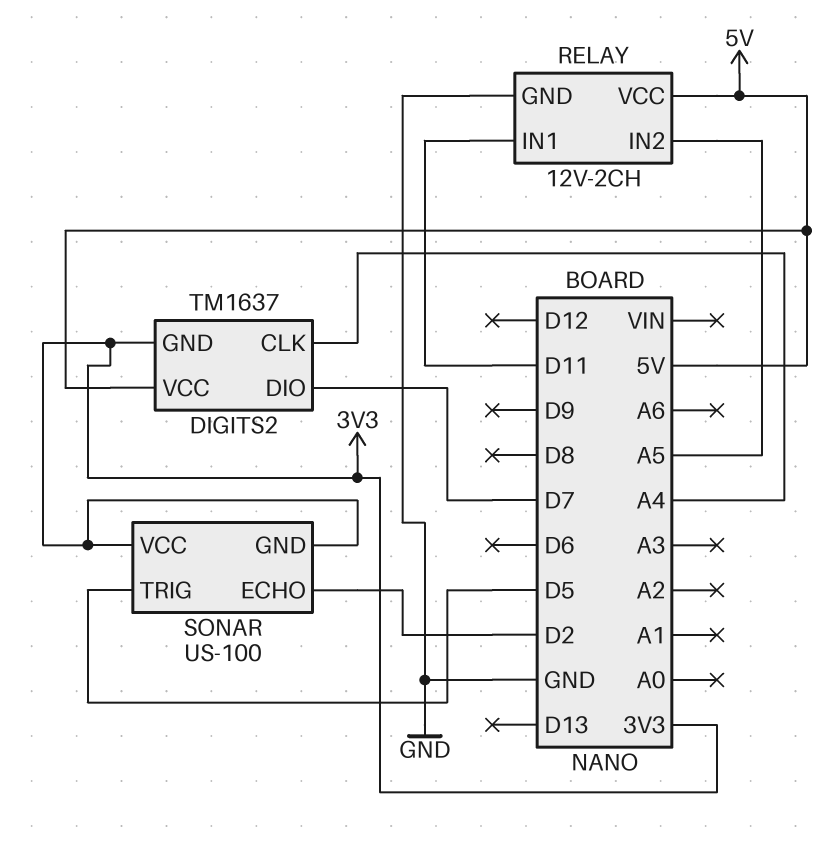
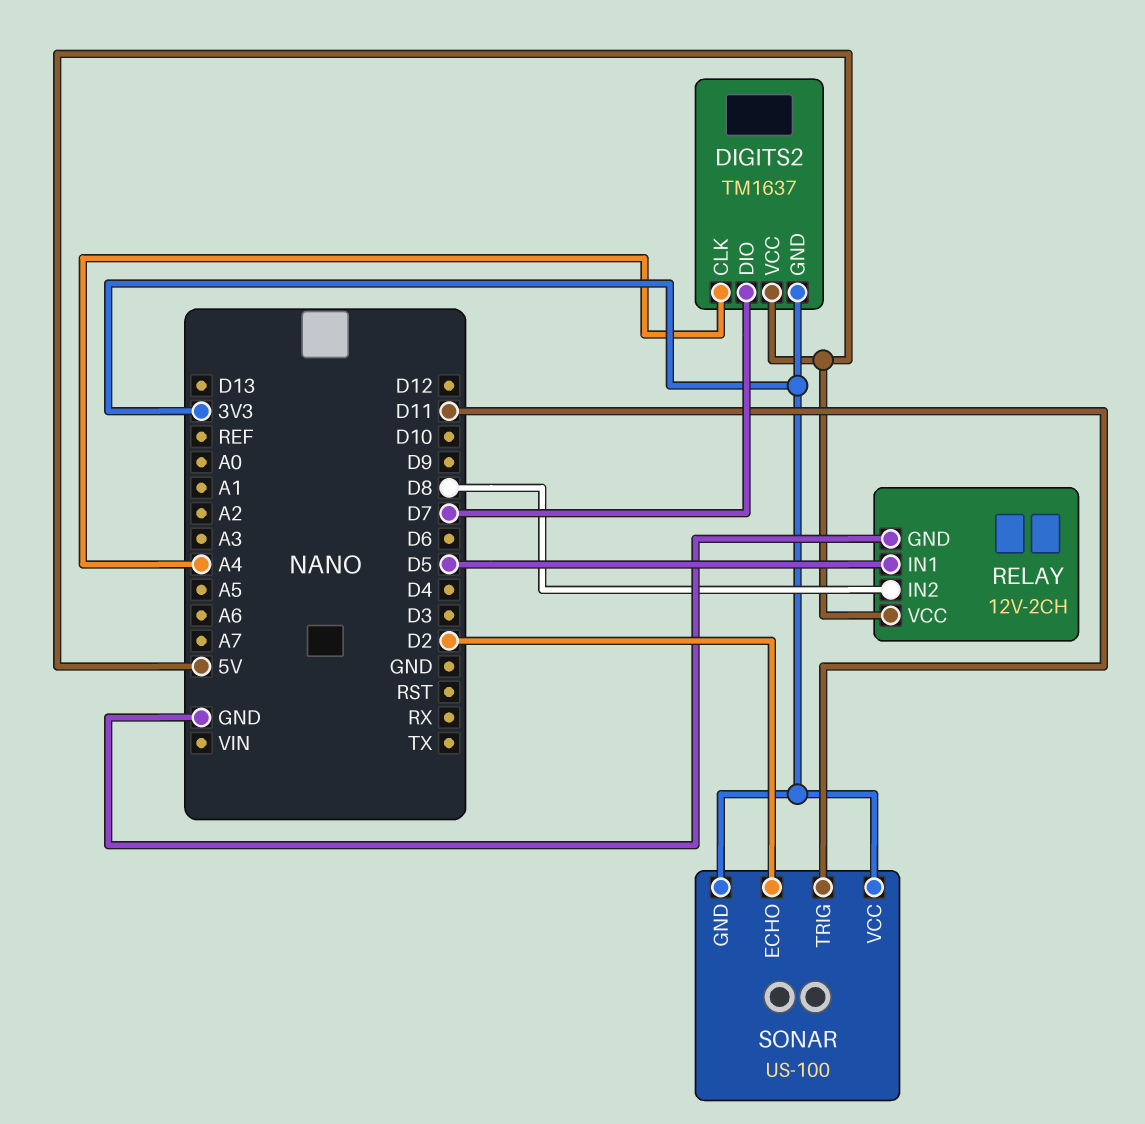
RELAY pin IN1: D11 -> D5
RELAY pin IN2: A5 -> D8
SONAR pin TRIG: D5 -> D11

